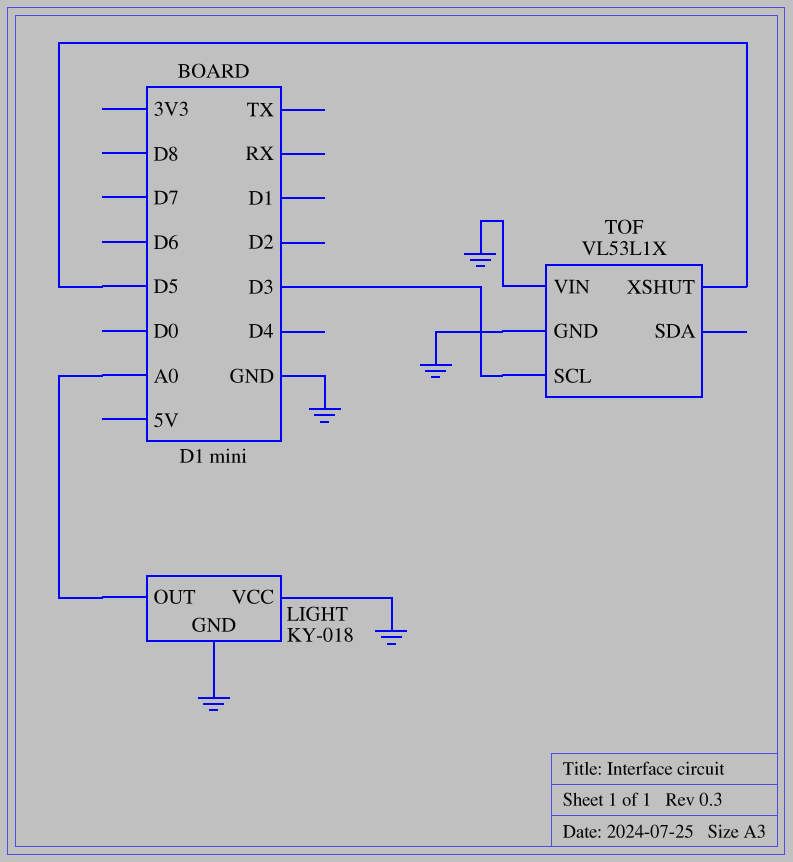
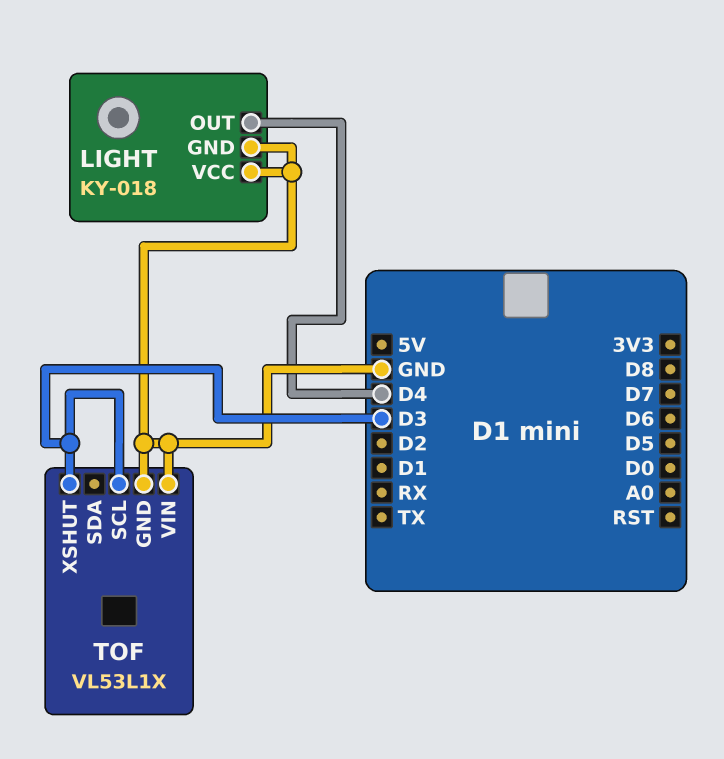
LIGHT pin OUT: A0 -> D4
TOF pin XSHUT: D5 -> D3

